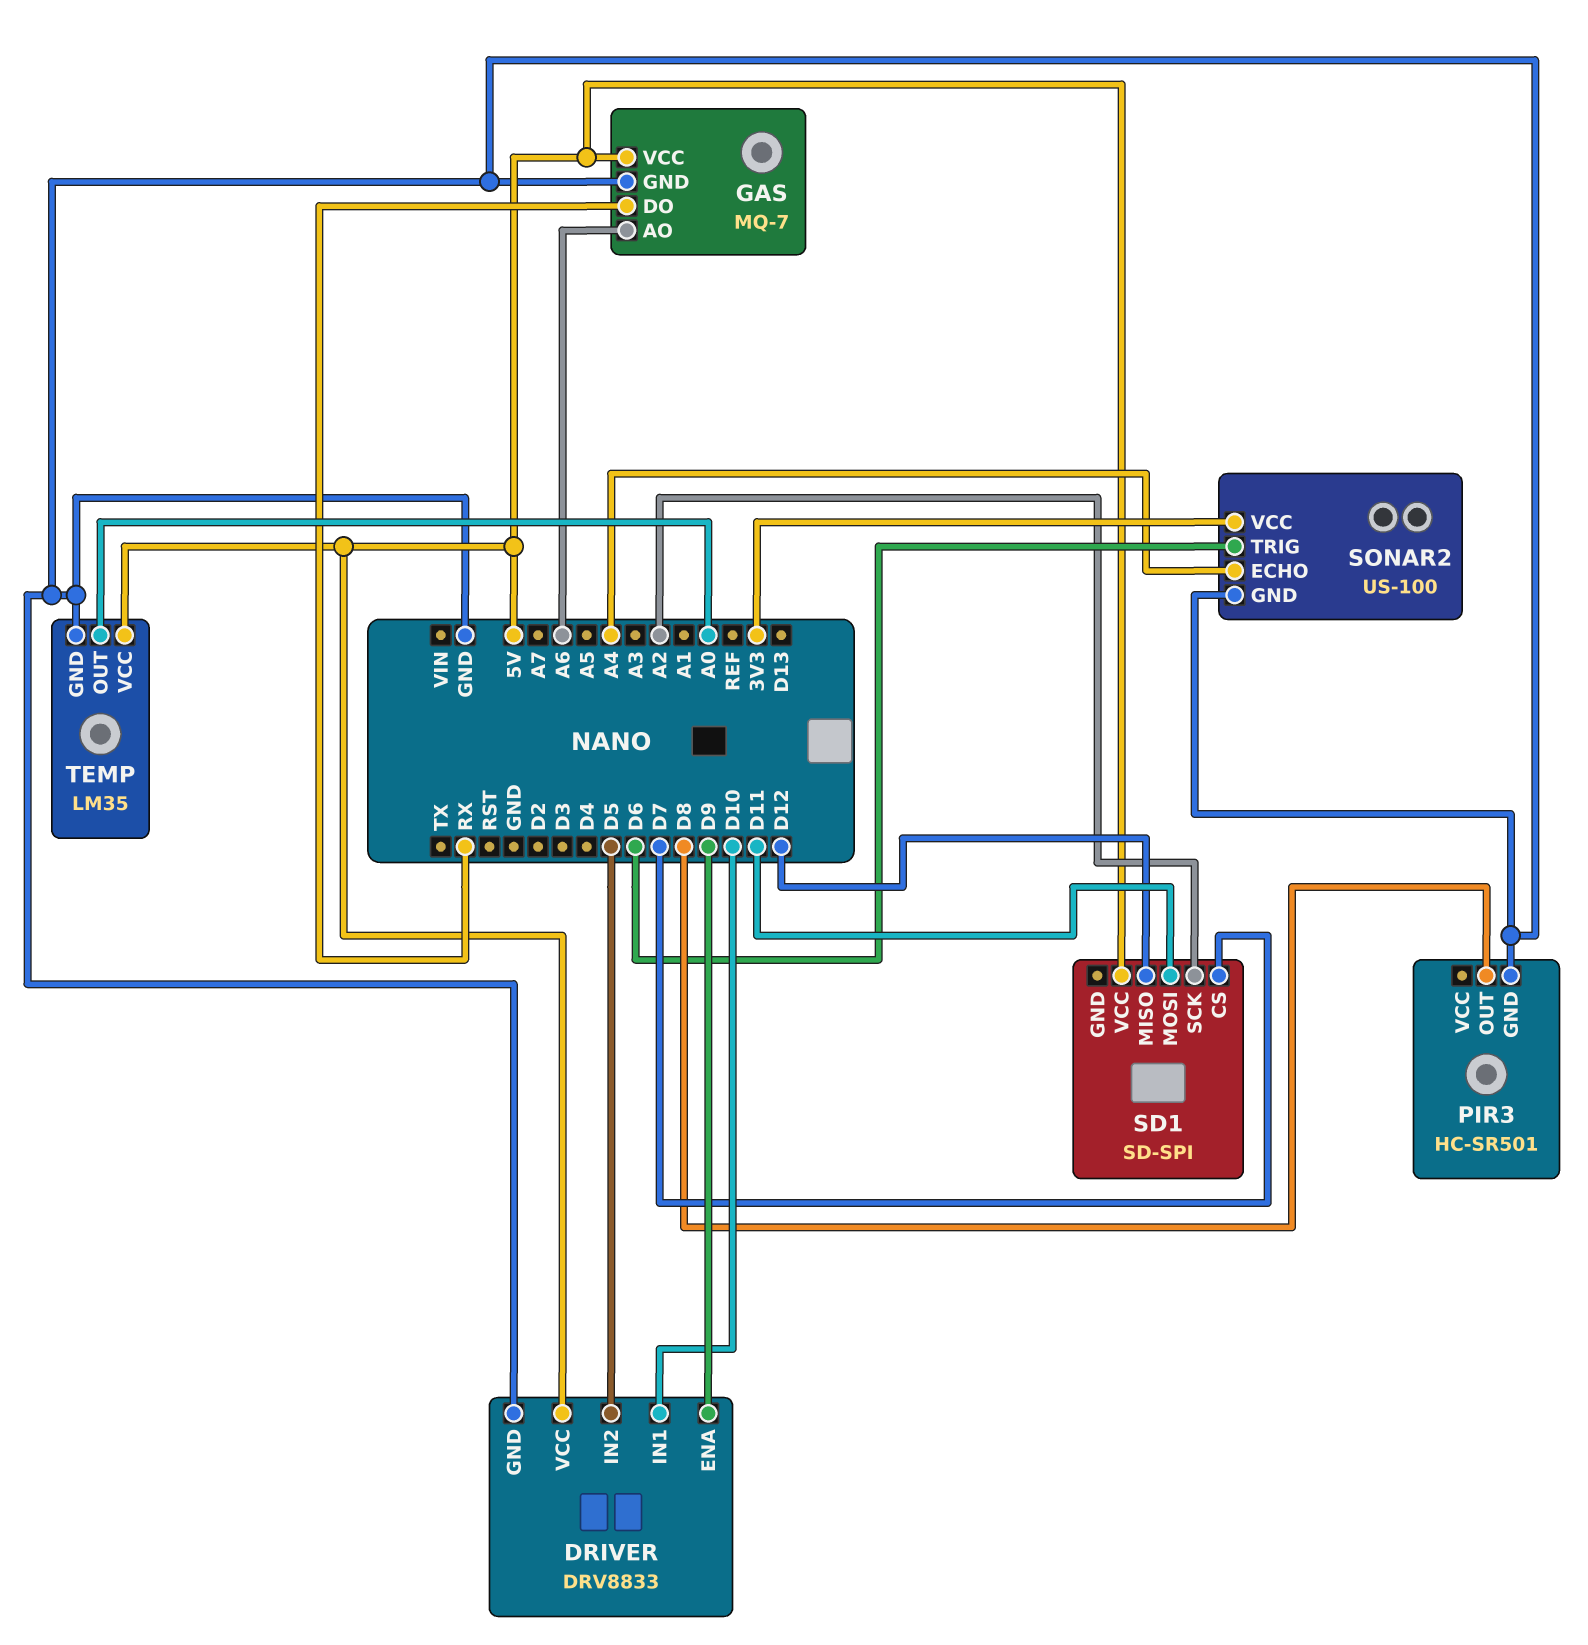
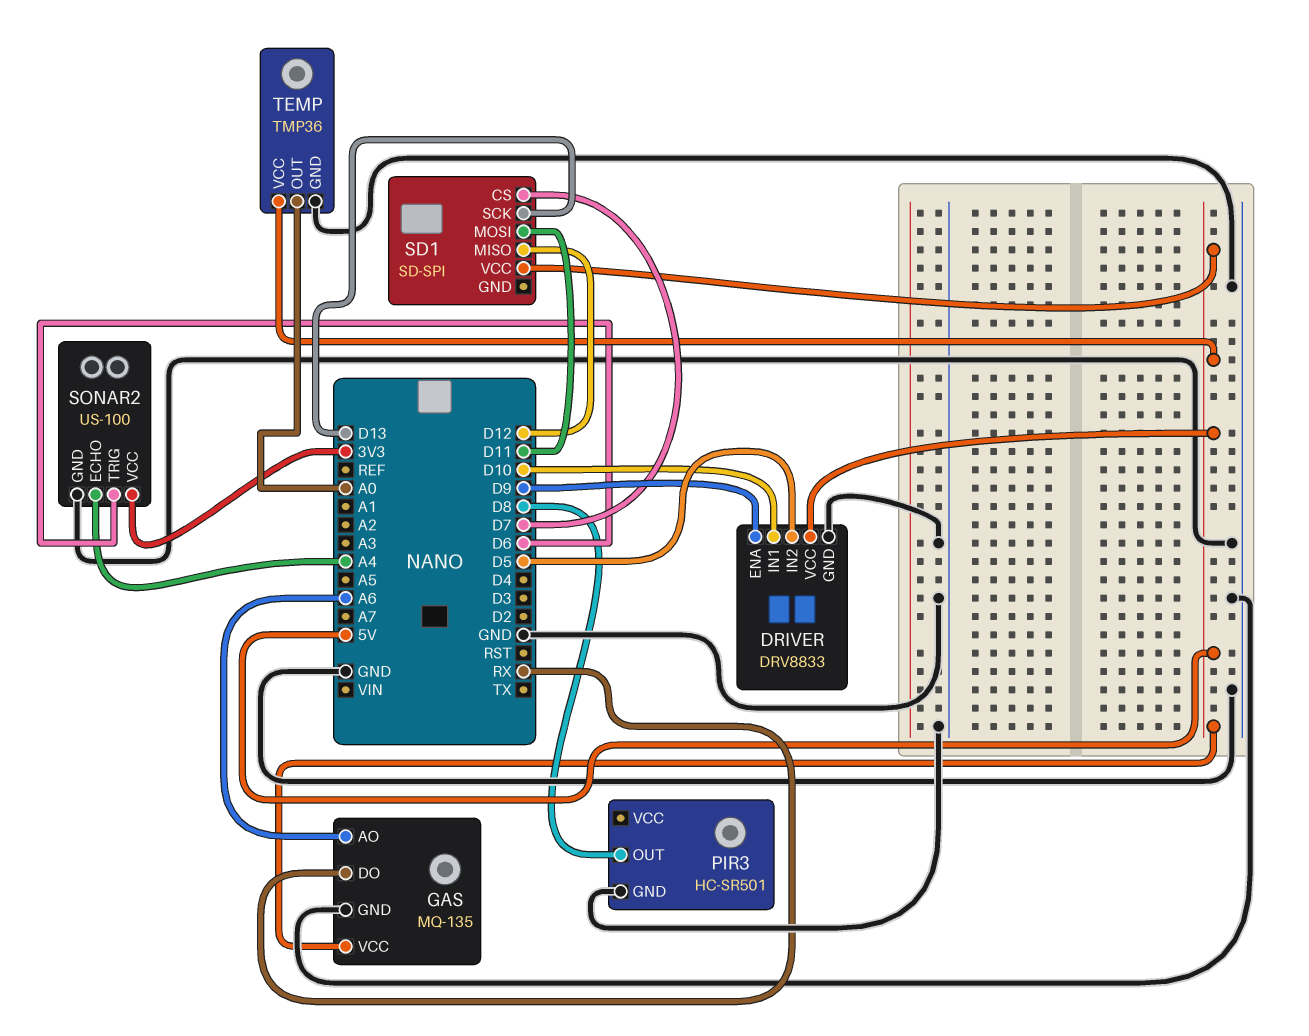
GAS: MQ-7 -> MQ-135
SD1 pin SCK: A2 -> D13
TEMP: LM35 -> TMP36

